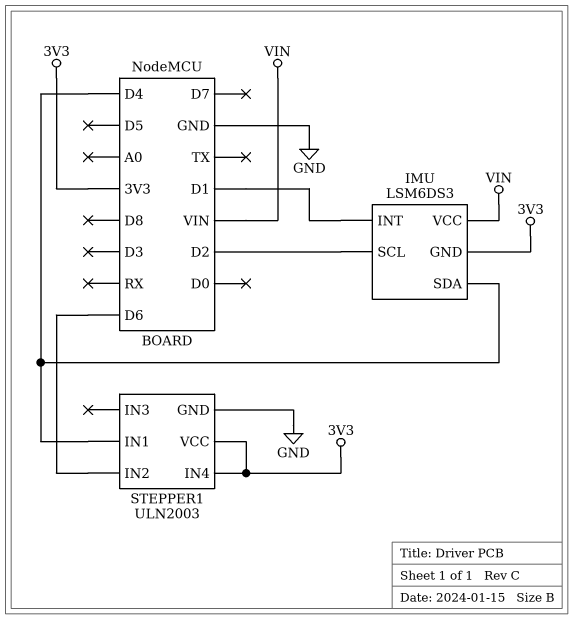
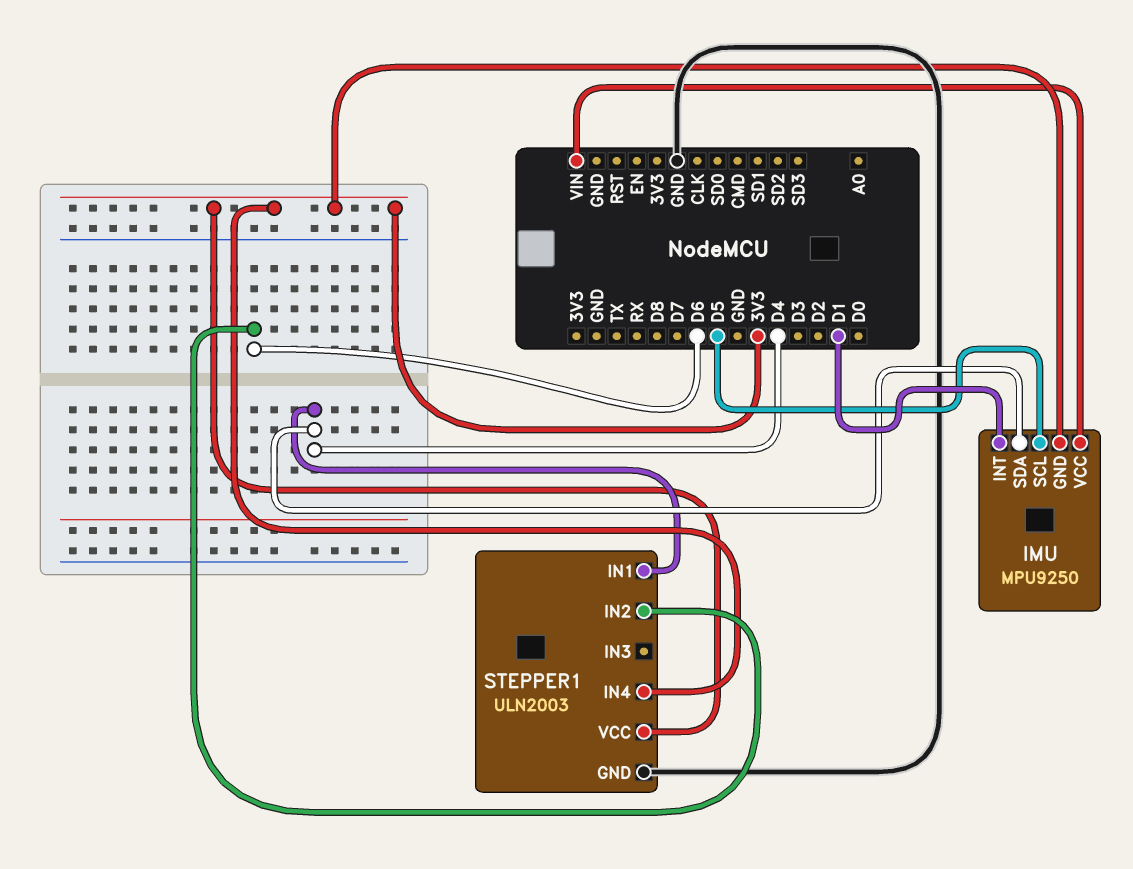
IMU: LSM6DS3 -> MPU9250
IMU pin SCL: D2 -> D5

